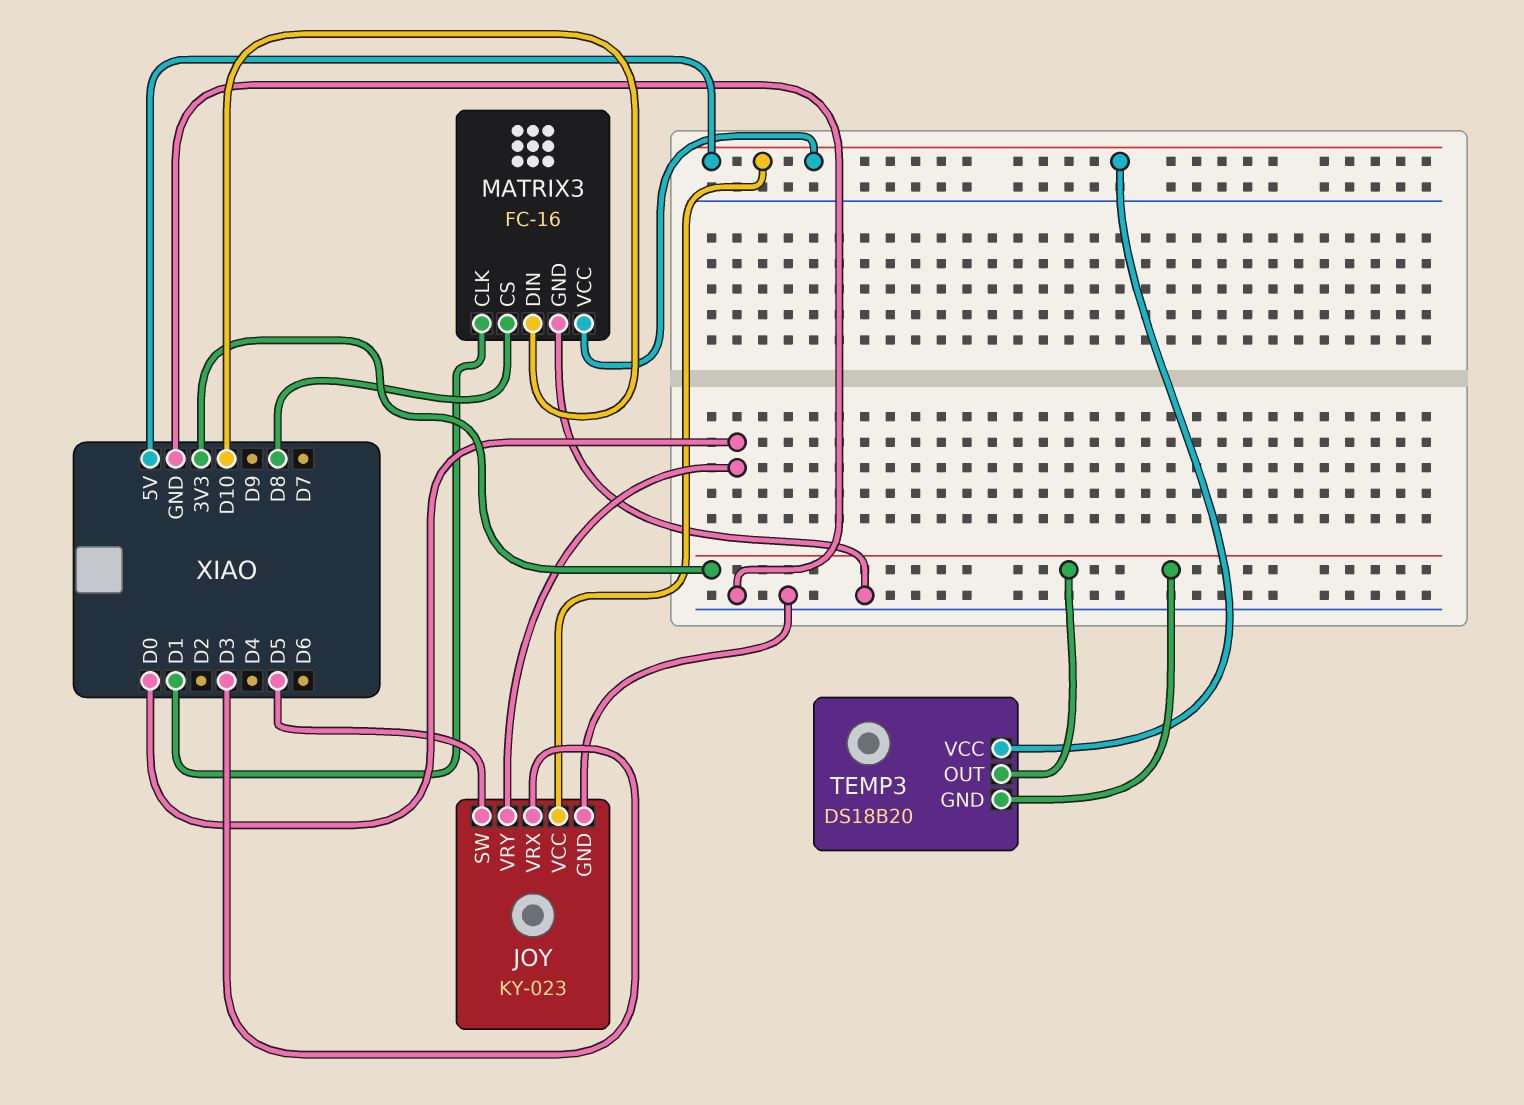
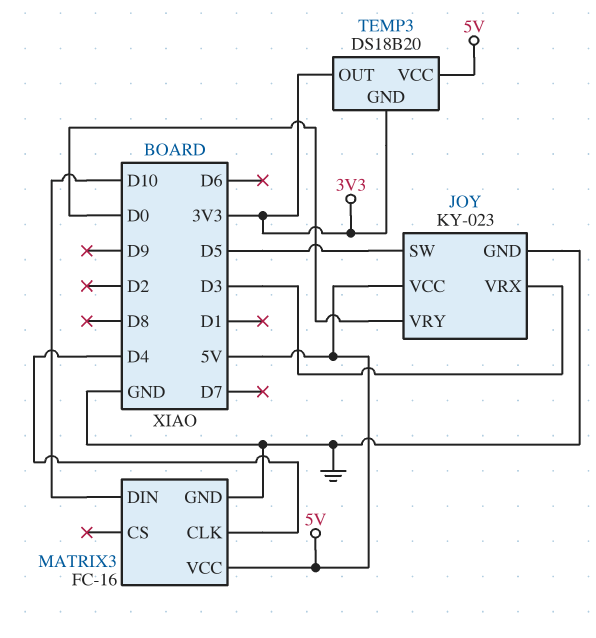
MATRIX3 pin CLK: D1 -> D4
MATRIX3 pin CS: D8 -> none

